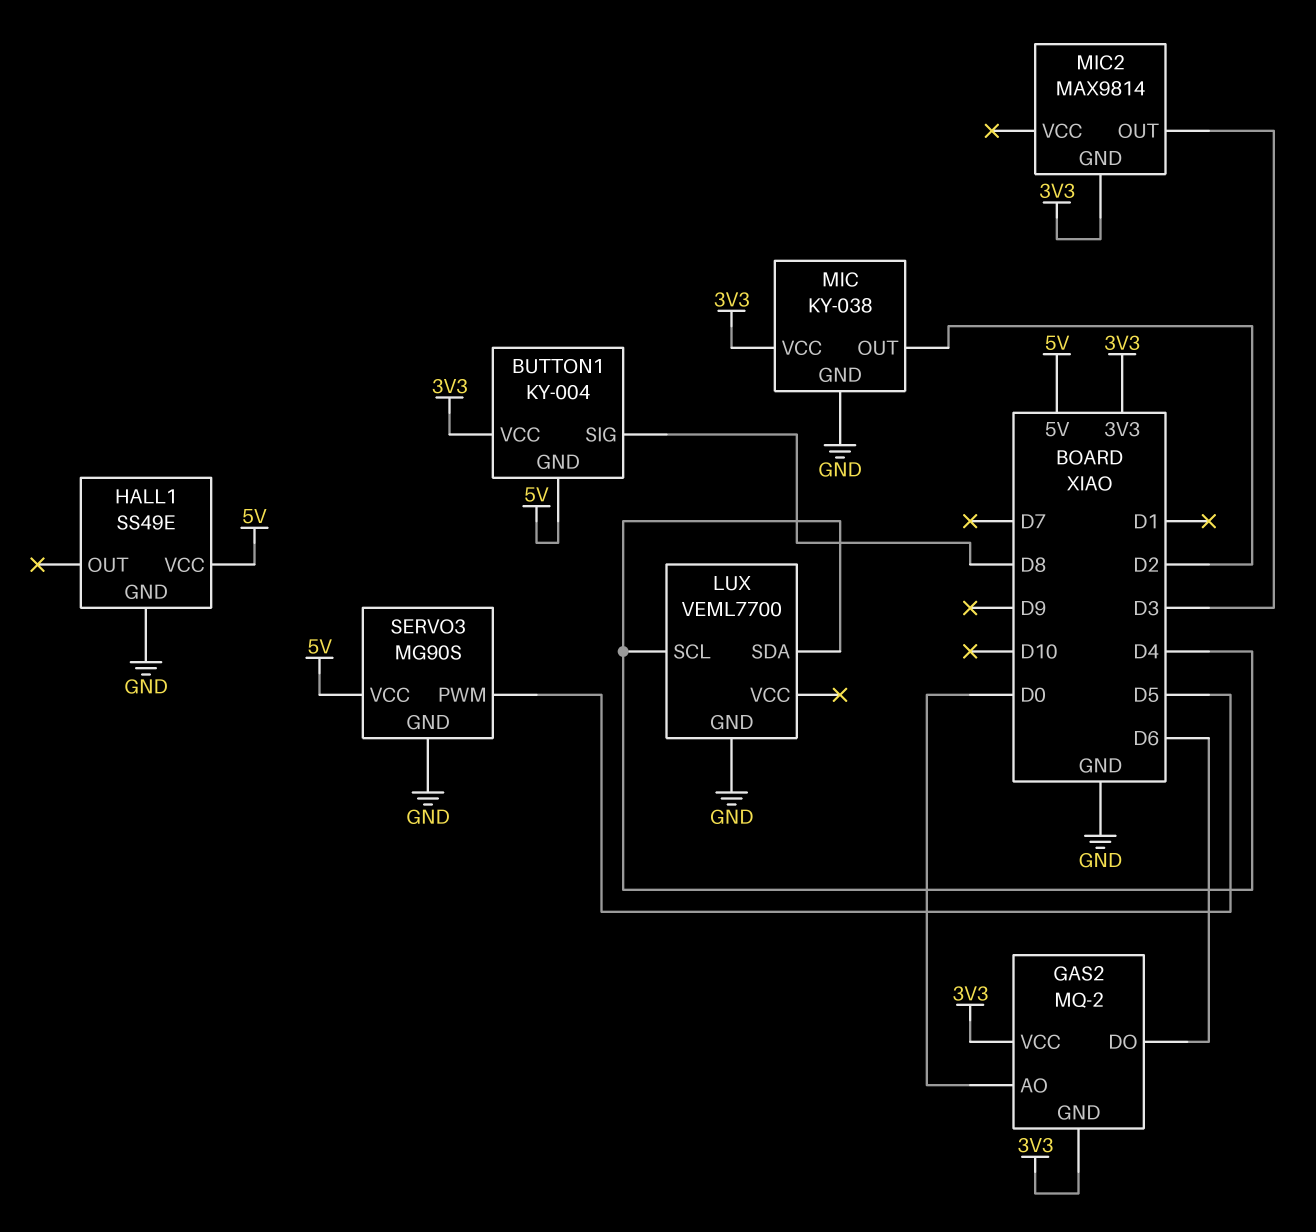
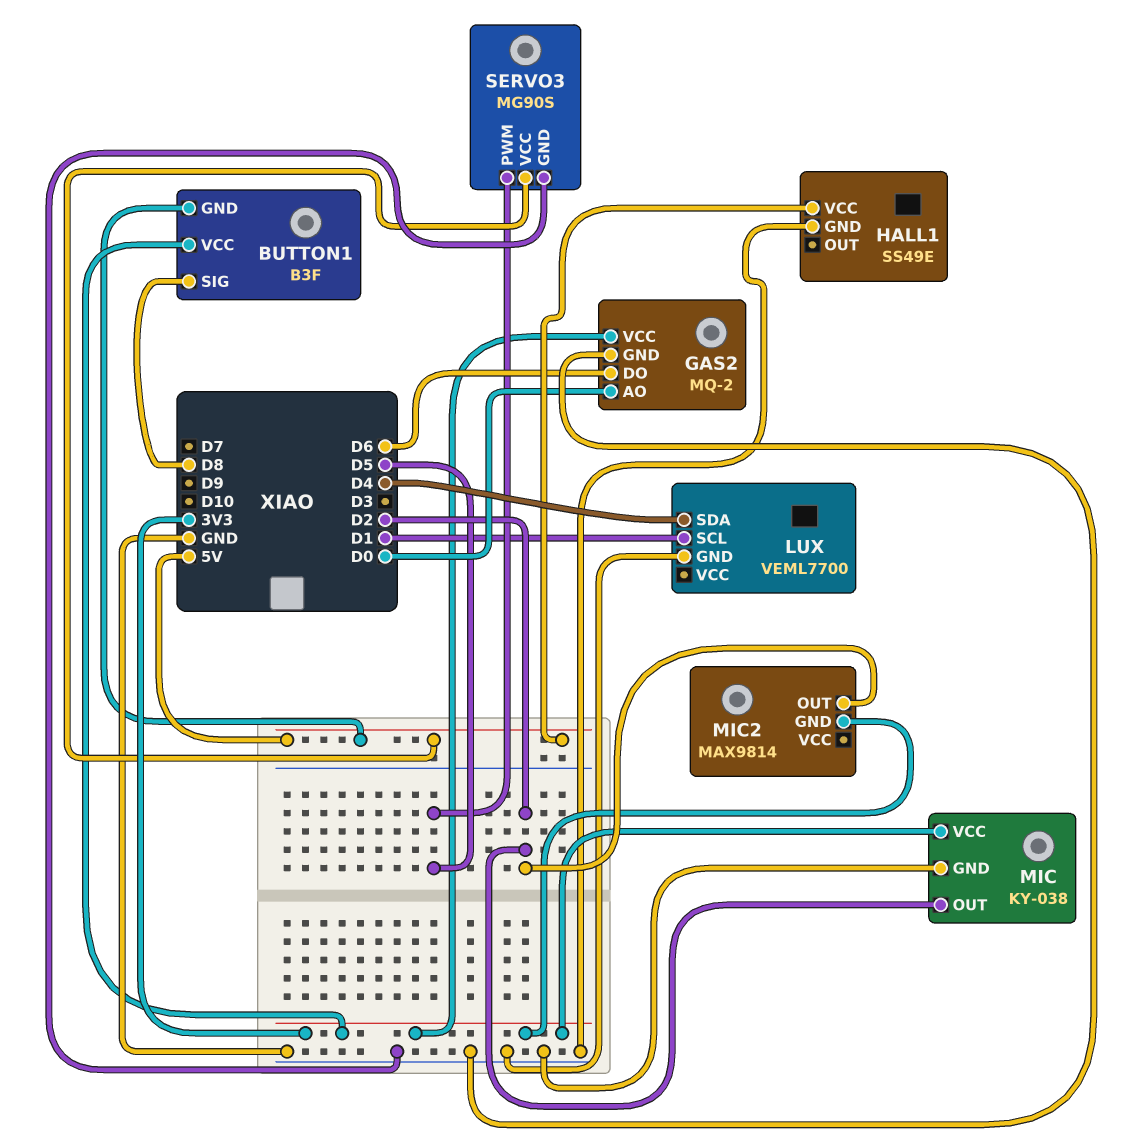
BUTTON1: KY-004 -> B3F
GAS2 pin GND: 3V3 -> GND
LUX pin SCL: D4 -> D1
MIC2 pin OUT: D3 -> D2

